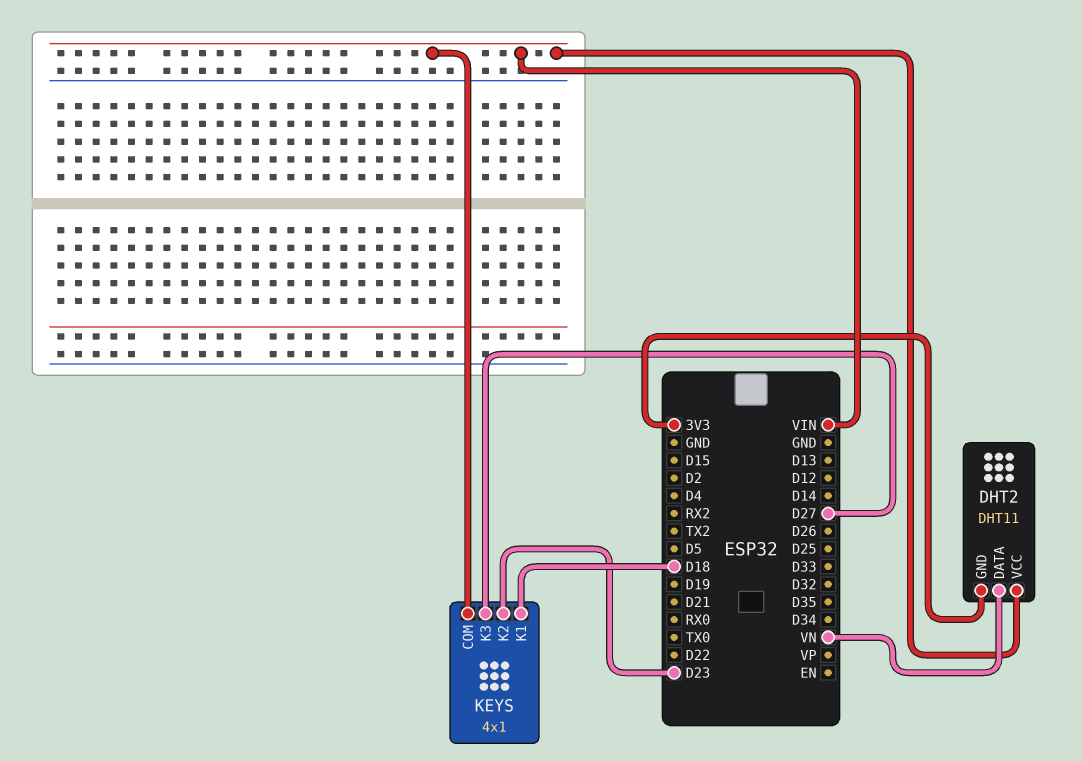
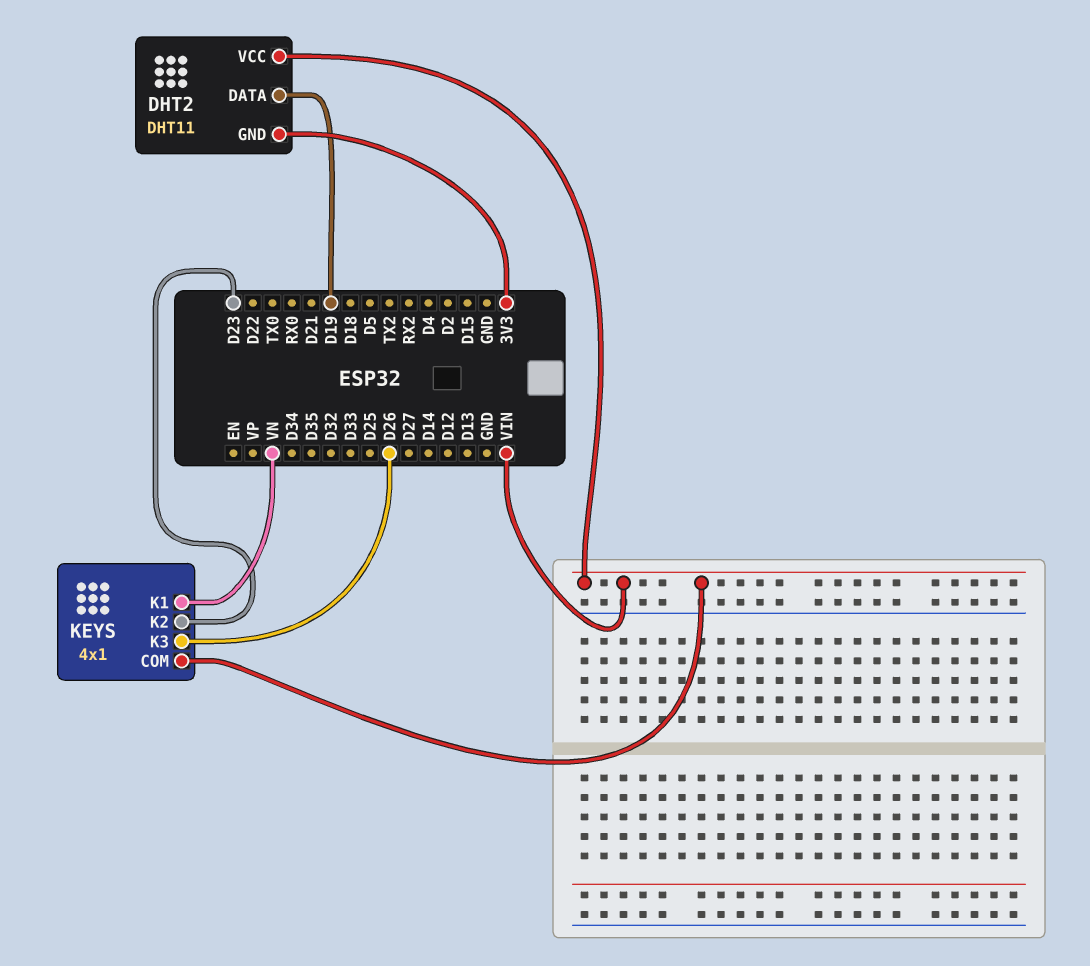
DHT2 pin DATA: VN -> D19
KEYS pin K1: D18 -> VN
KEYS pin K3: D27 -> D26

